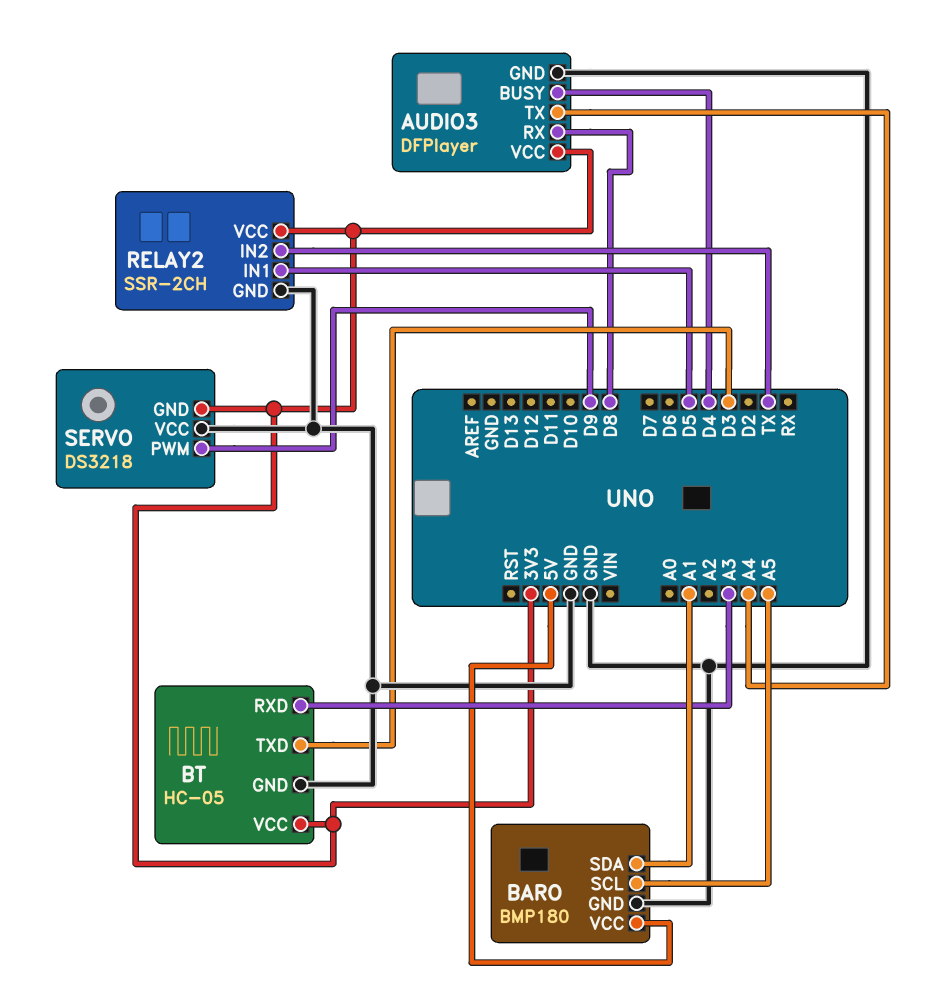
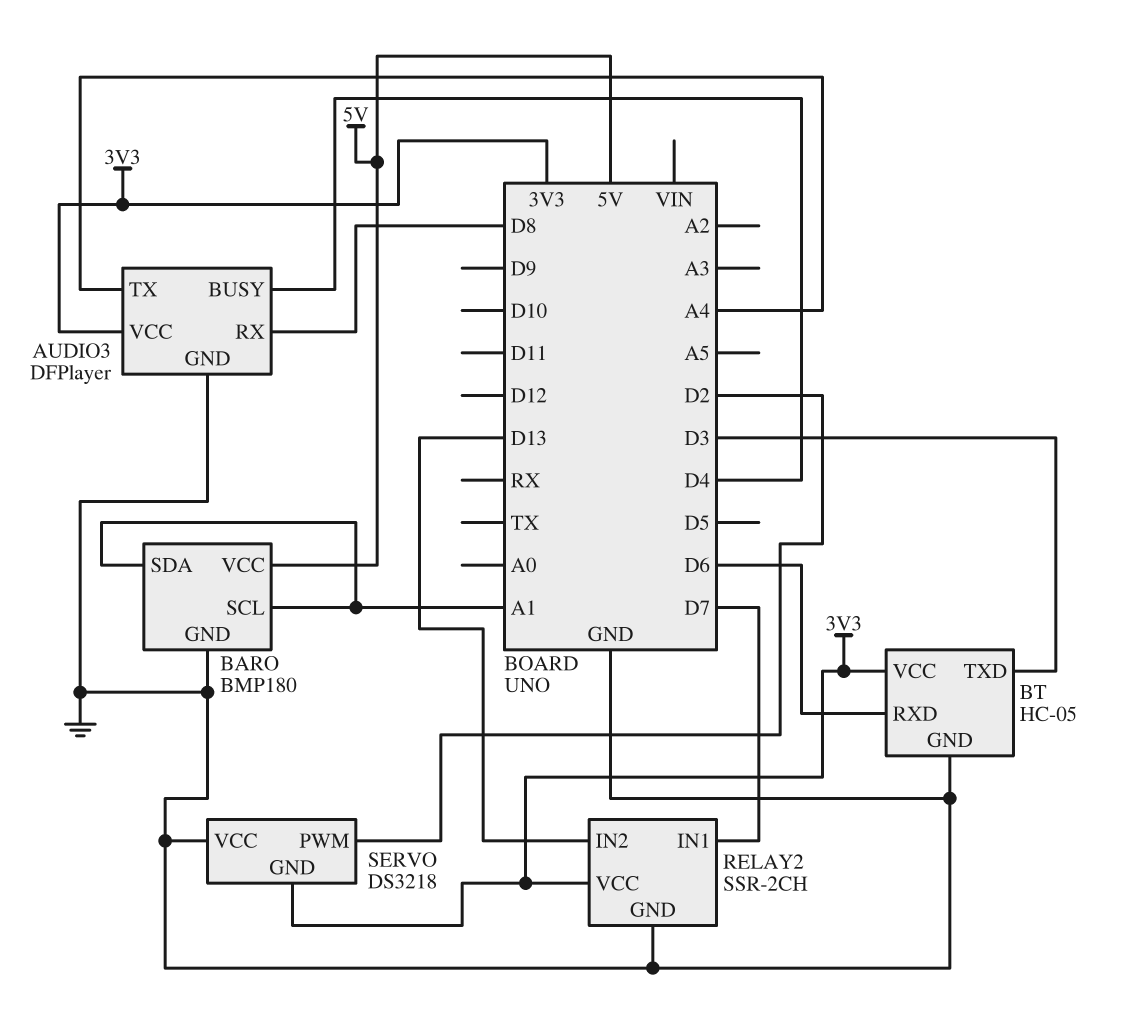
BARO pin SCL: A5 -> A1
BT pin RXD: A3 -> D6
RELAY2 pin IN1: D5 -> D7
RELAY2 pin IN2: TX -> D13
SERVO pin PWM: D9 -> D2

